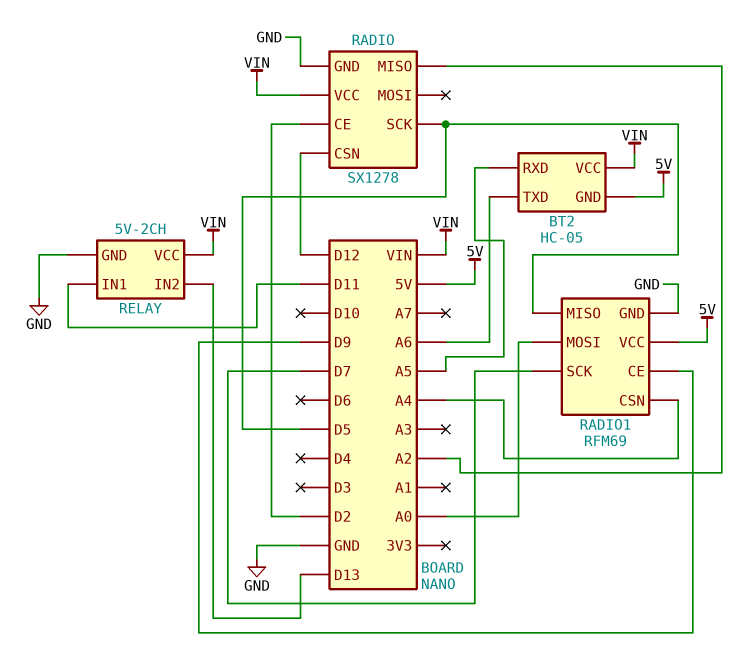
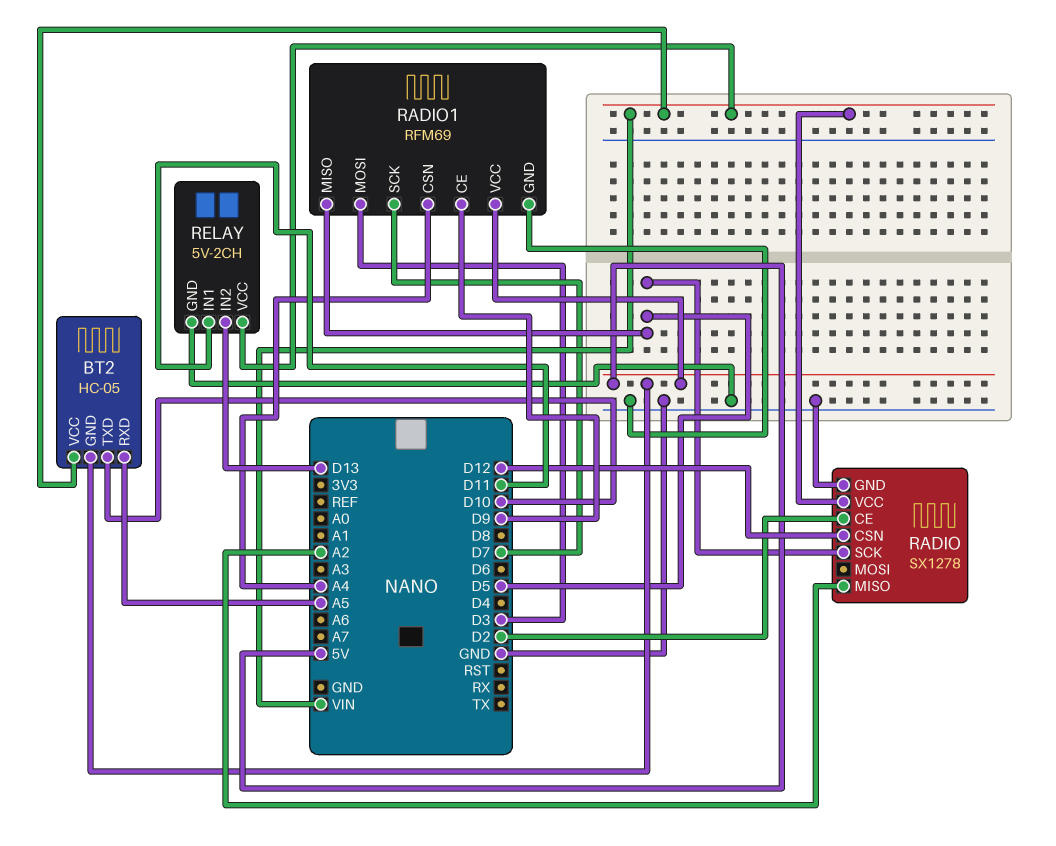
BT2 pin TXD: A6 -> D10
RADIO1 pin MOSI: A0 -> D3

